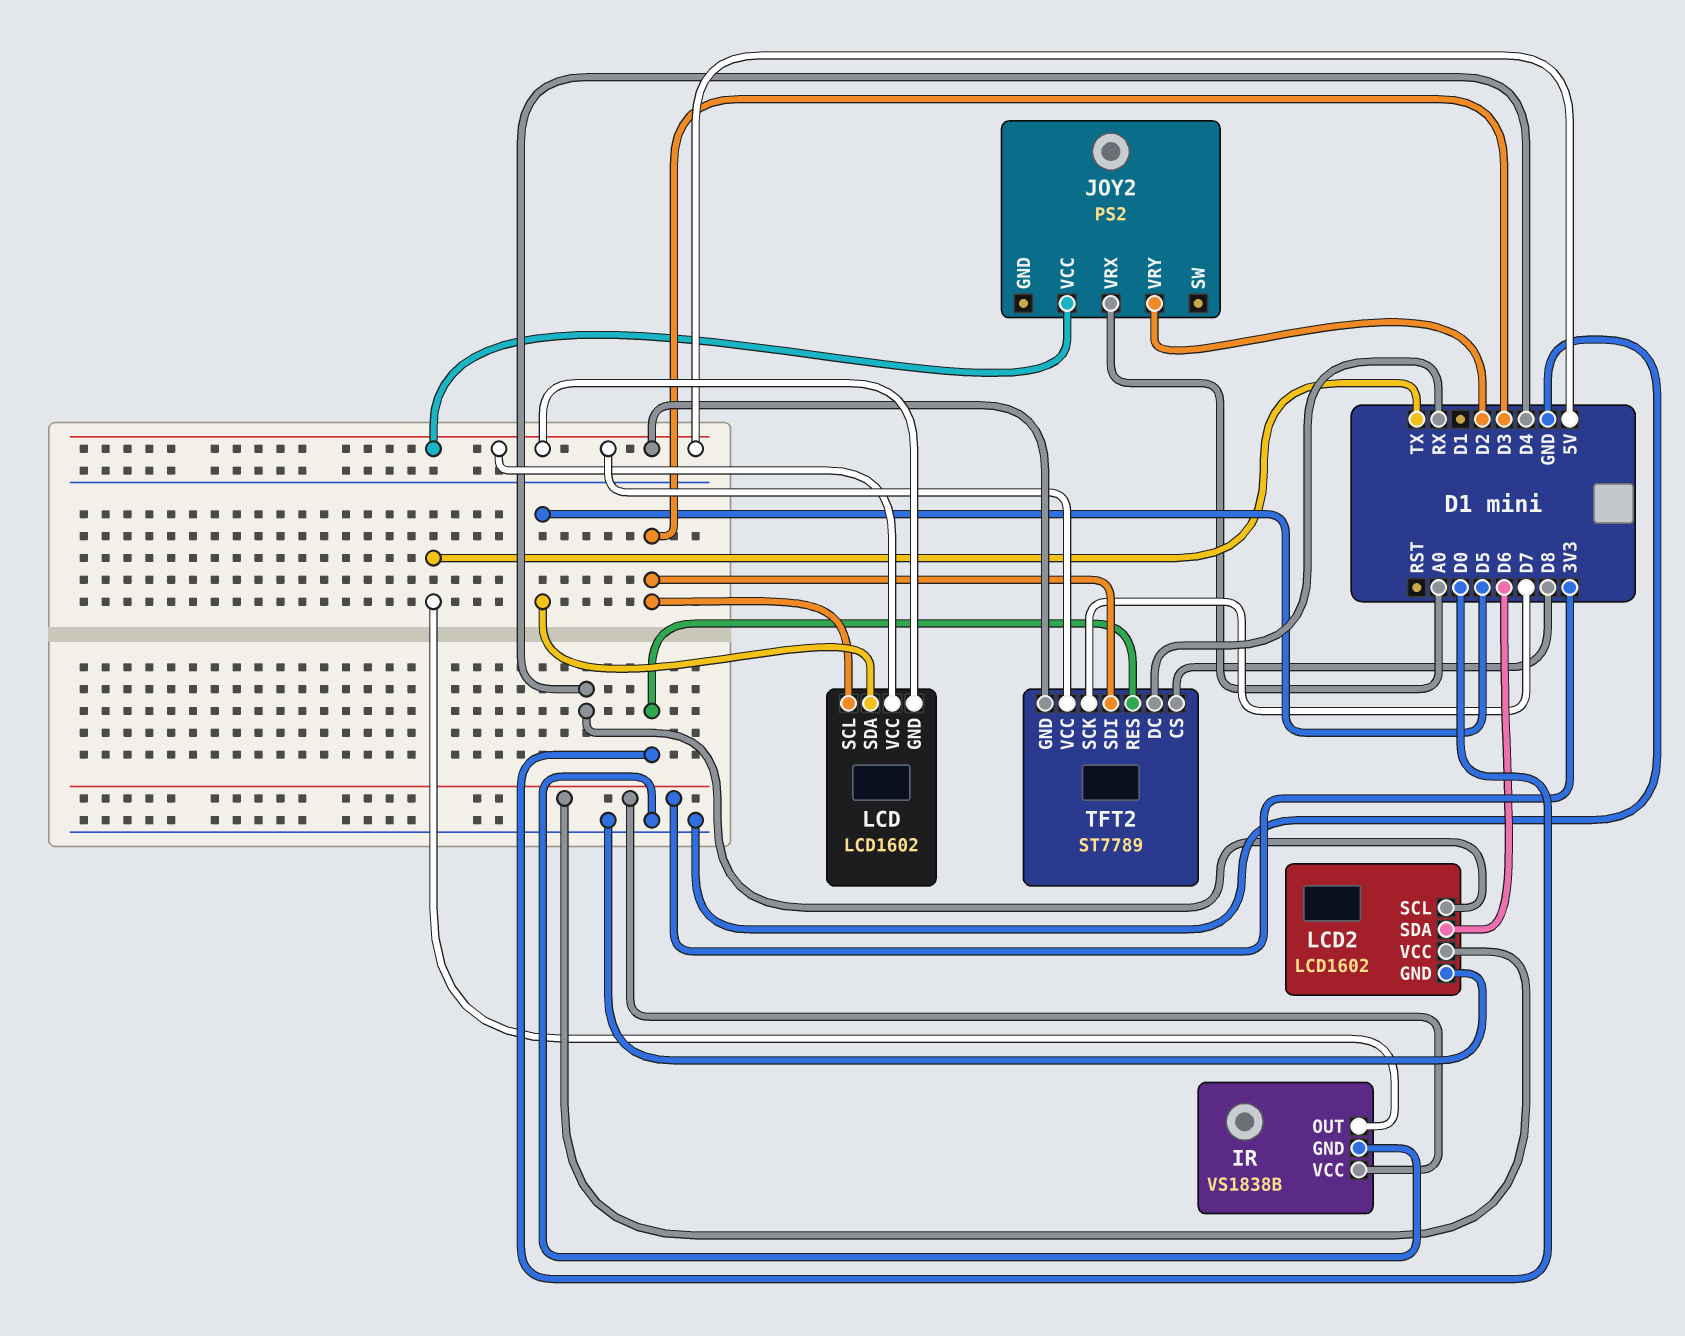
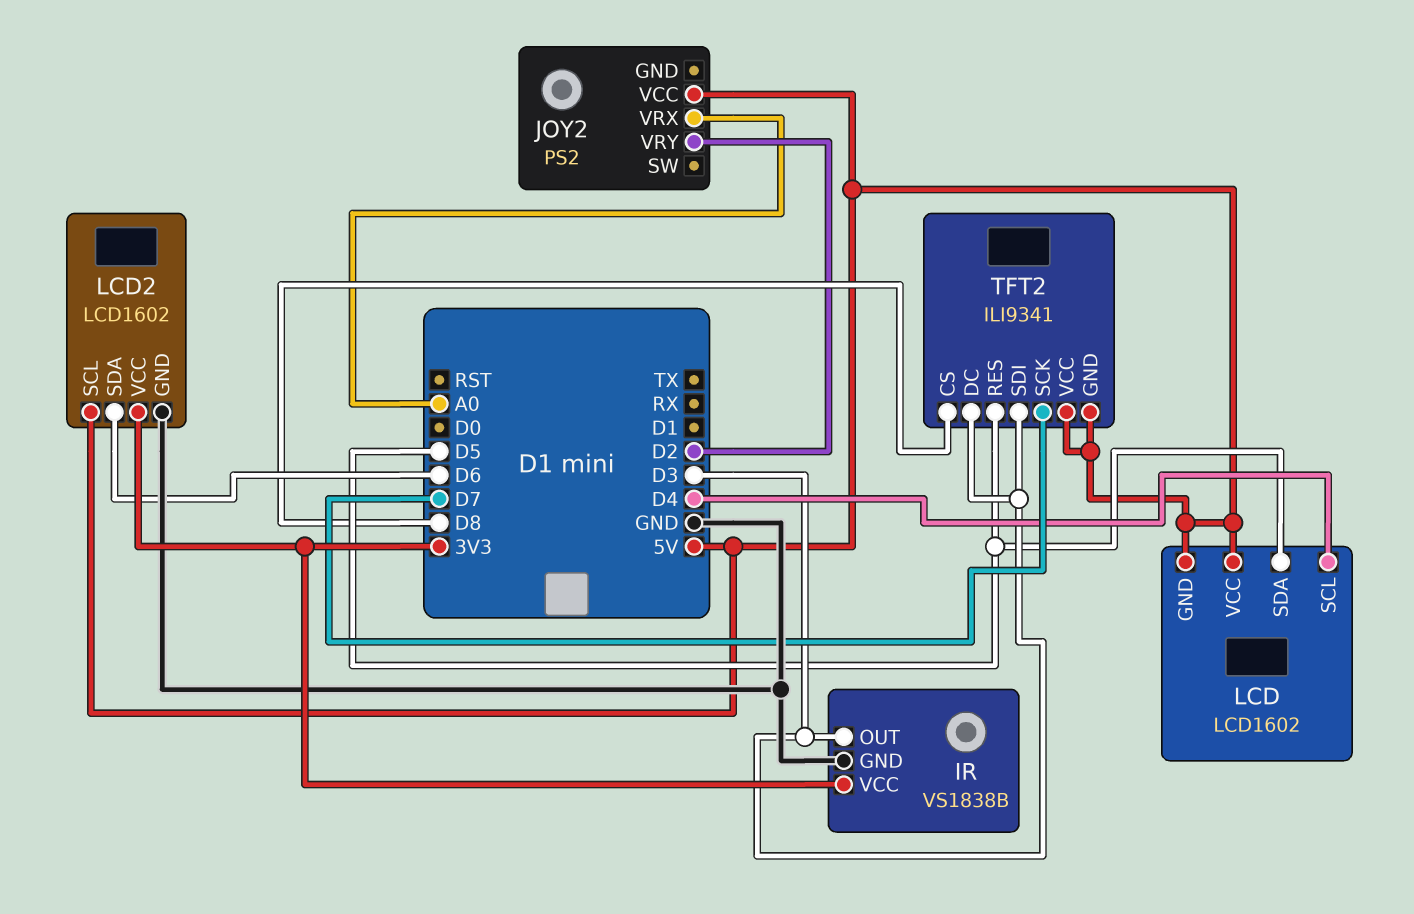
IR pin OUT: TX -> D3
LCD pin SCL: D3 -> D4
LCD2 pin SCL: D4 -> 5V
TFT2: ST7789 -> ILI9341
TFT2 pin DC: RX -> D3
TFT2 pin RES: D0 -> D5

